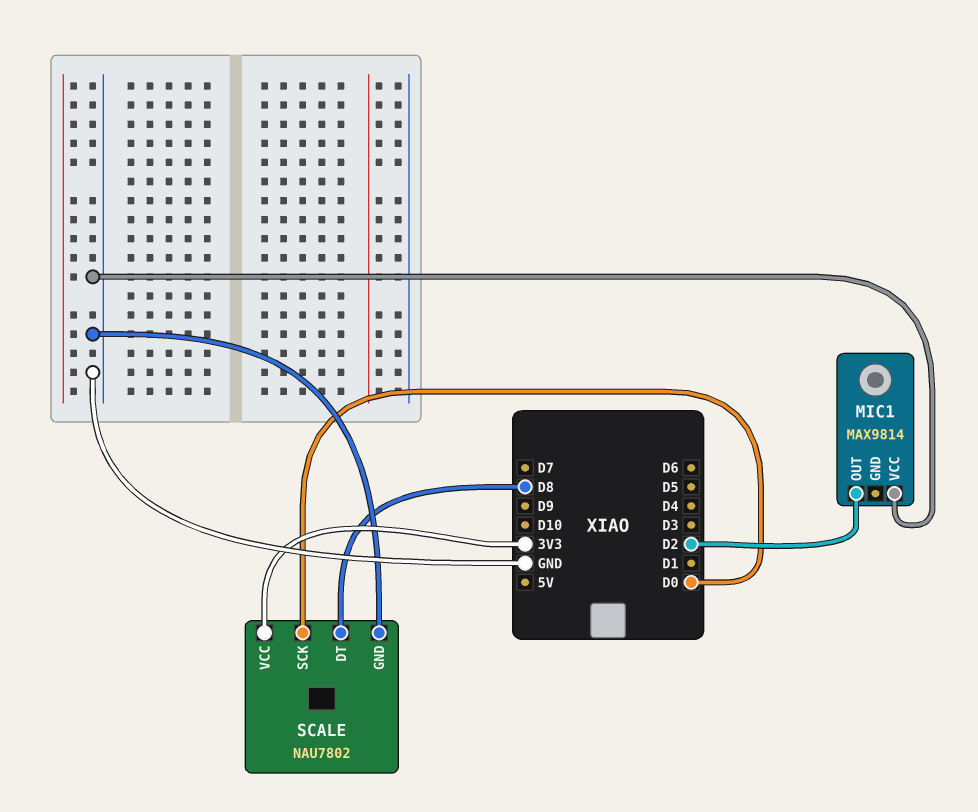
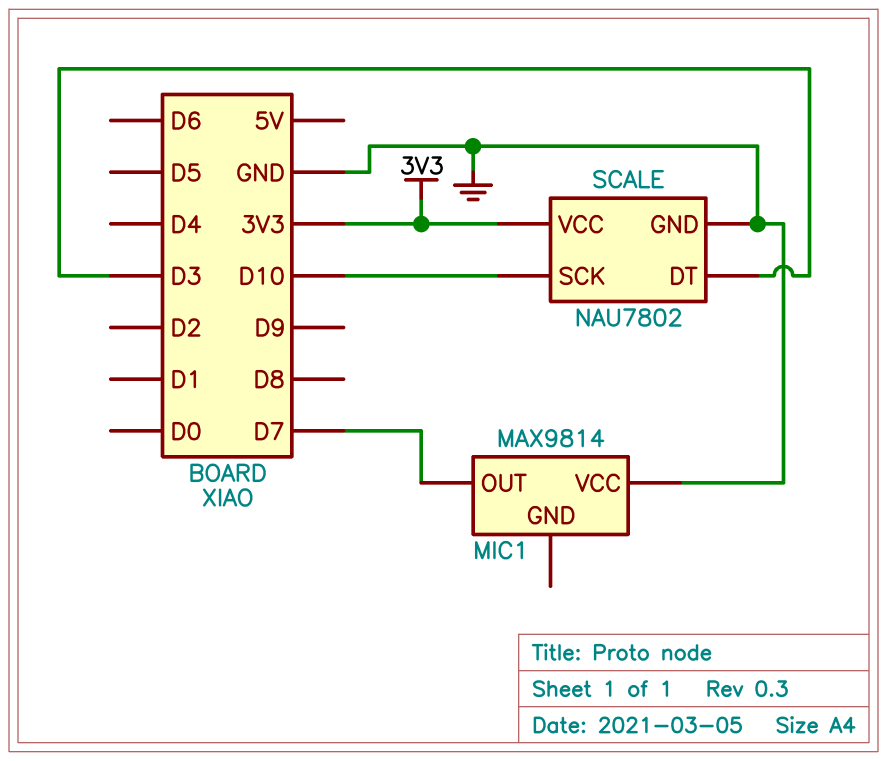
MIC1 pin OUT: D2 -> D7
SCALE pin DT: D8 -> D3
SCALE pin SCK: D0 -> D10

